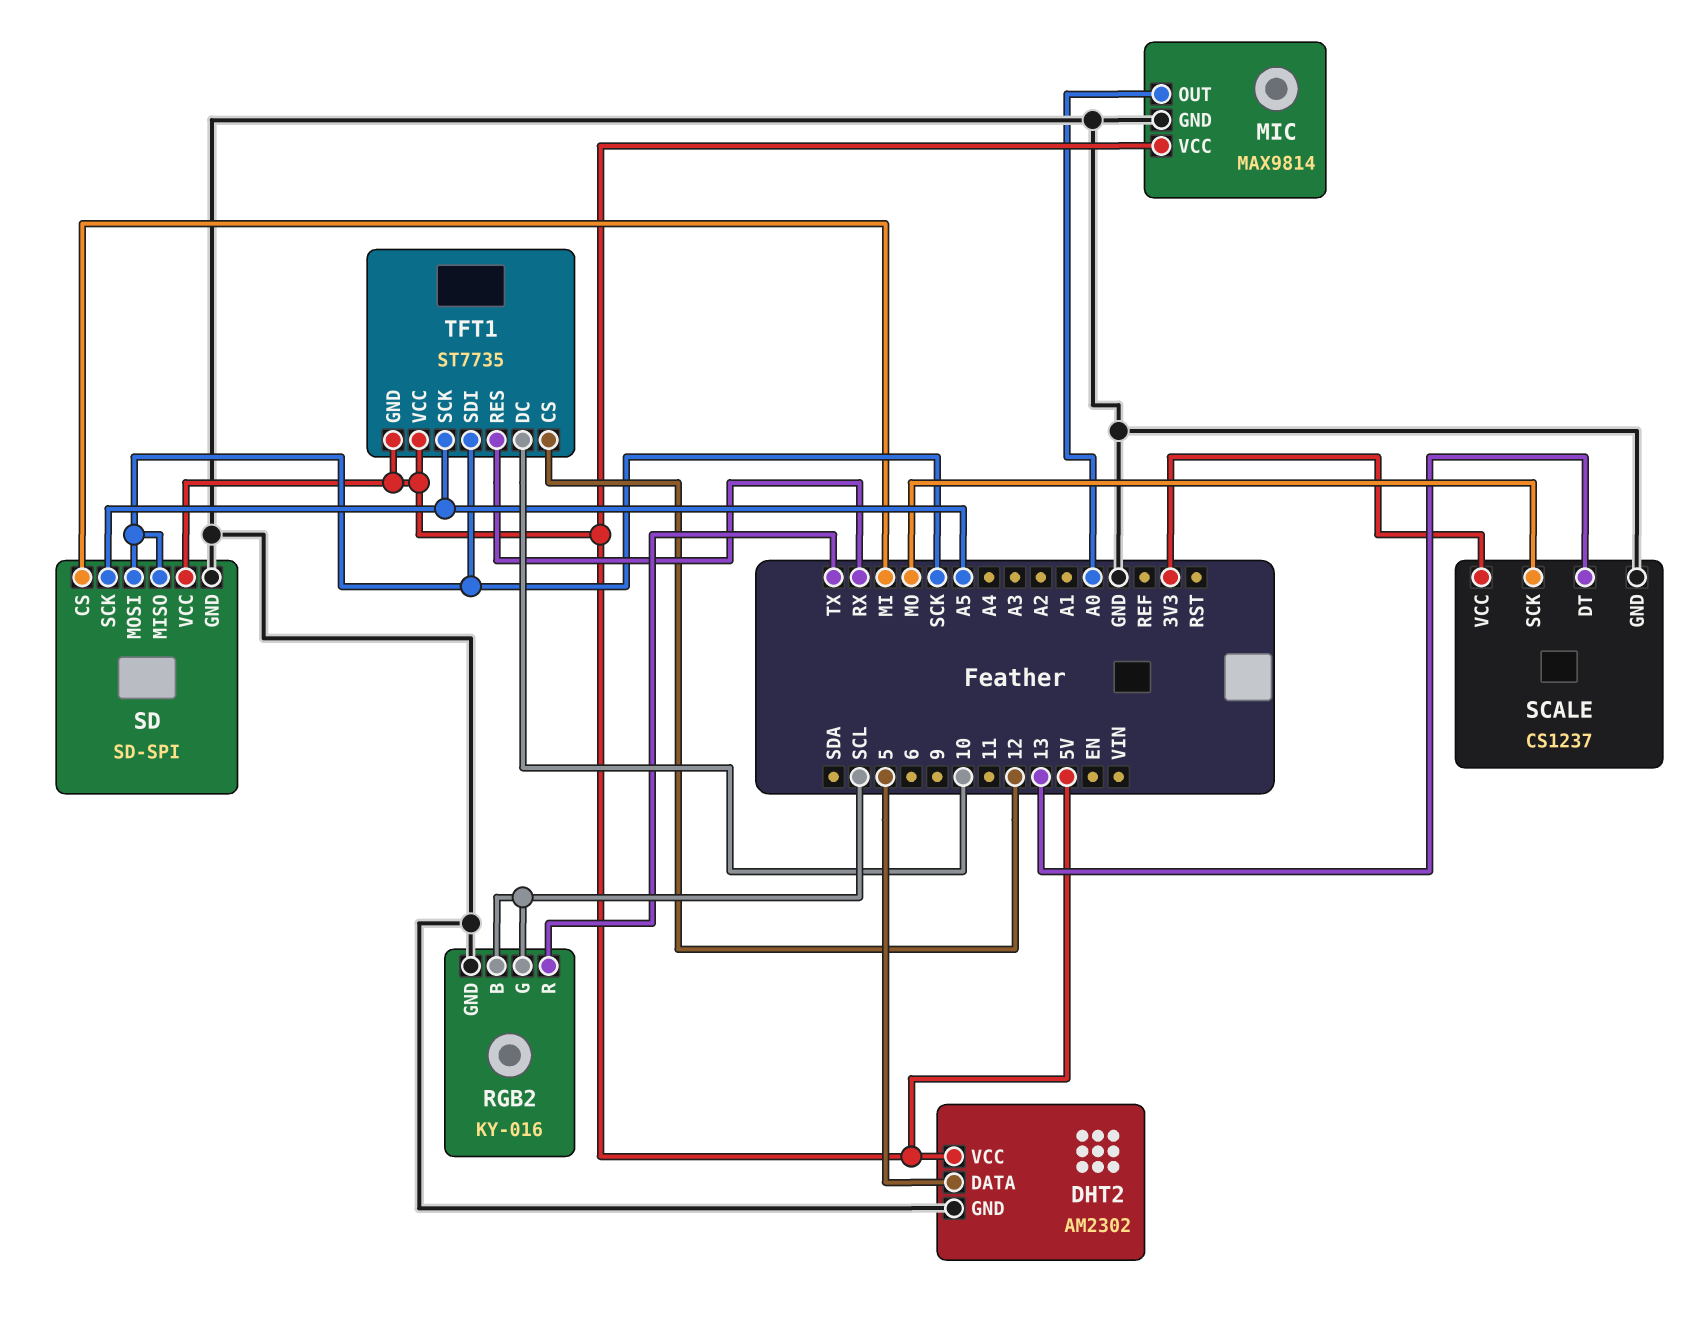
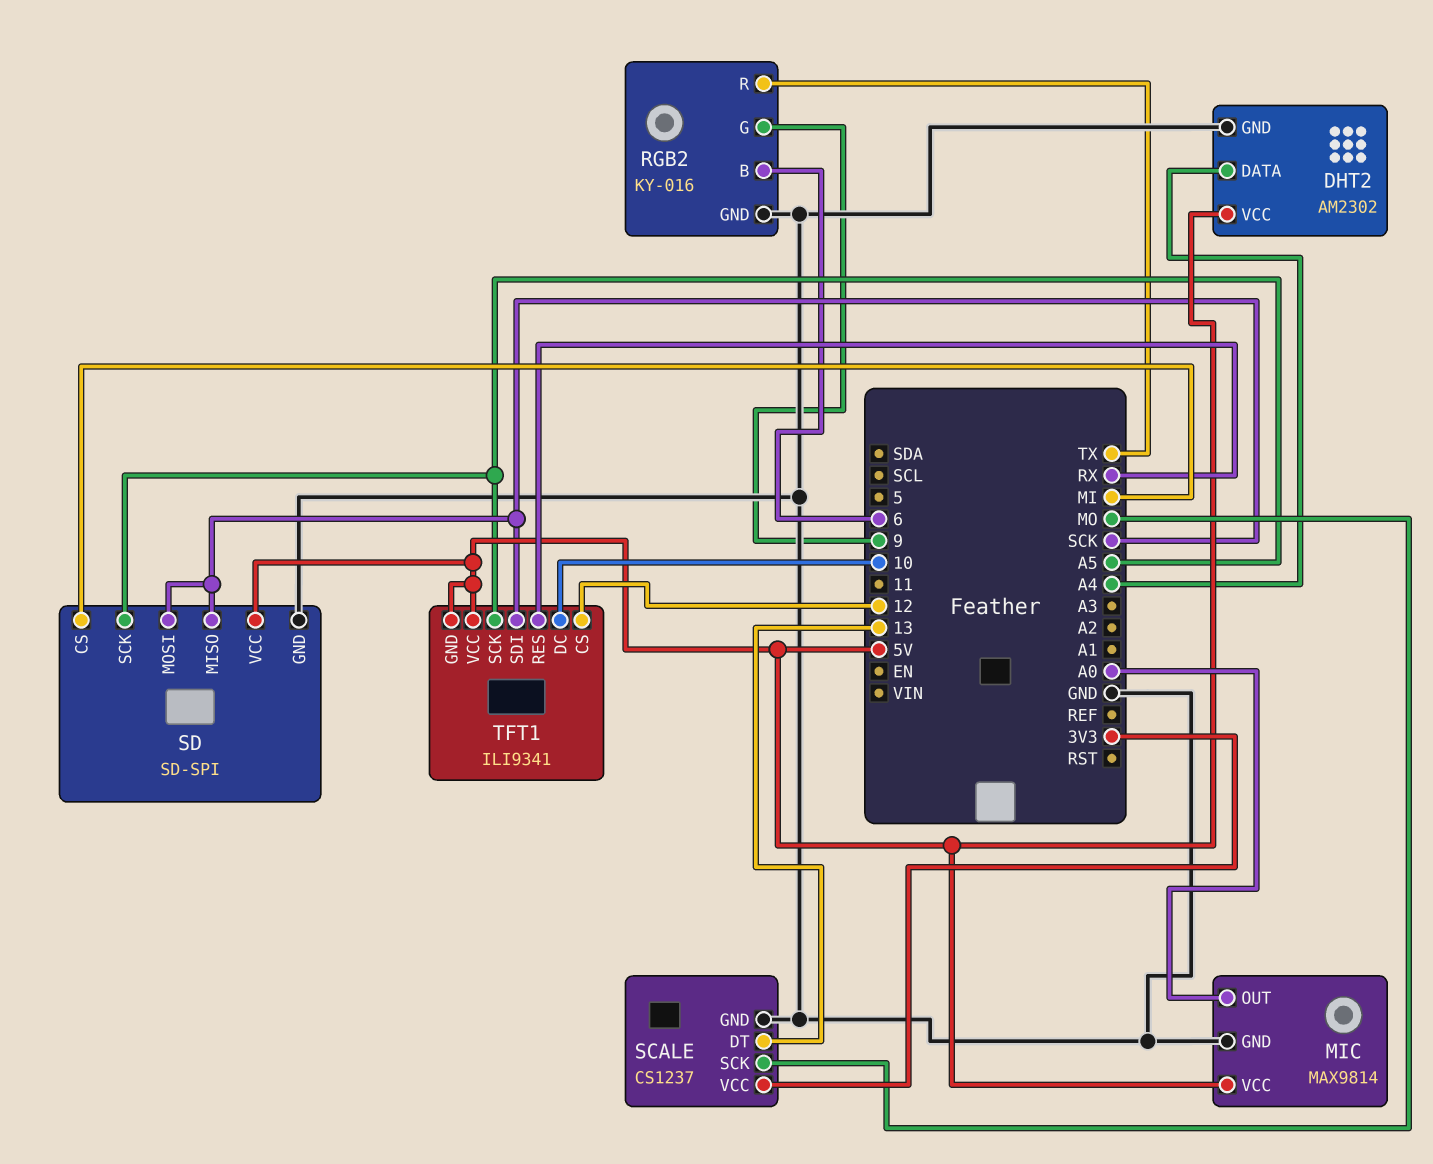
DHT2 pin DATA: 5 -> A4
RGB2 pin B: SCL -> 6
RGB2 pin G: SCL -> 9
TFT1: ST7735 -> ILI9341

